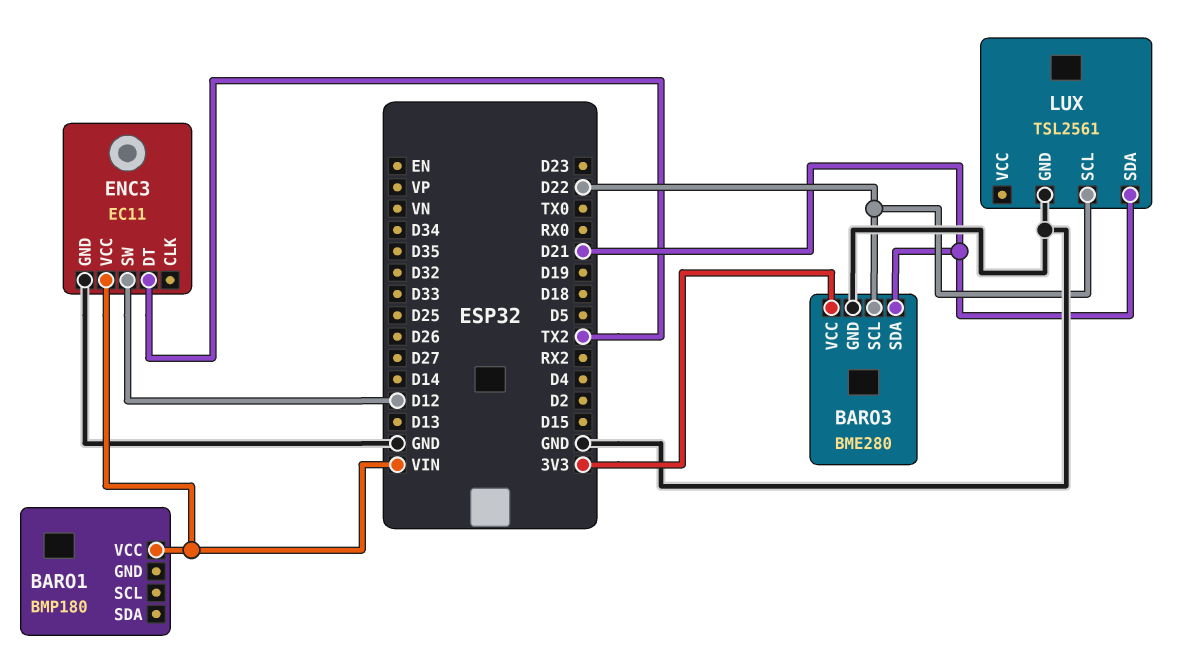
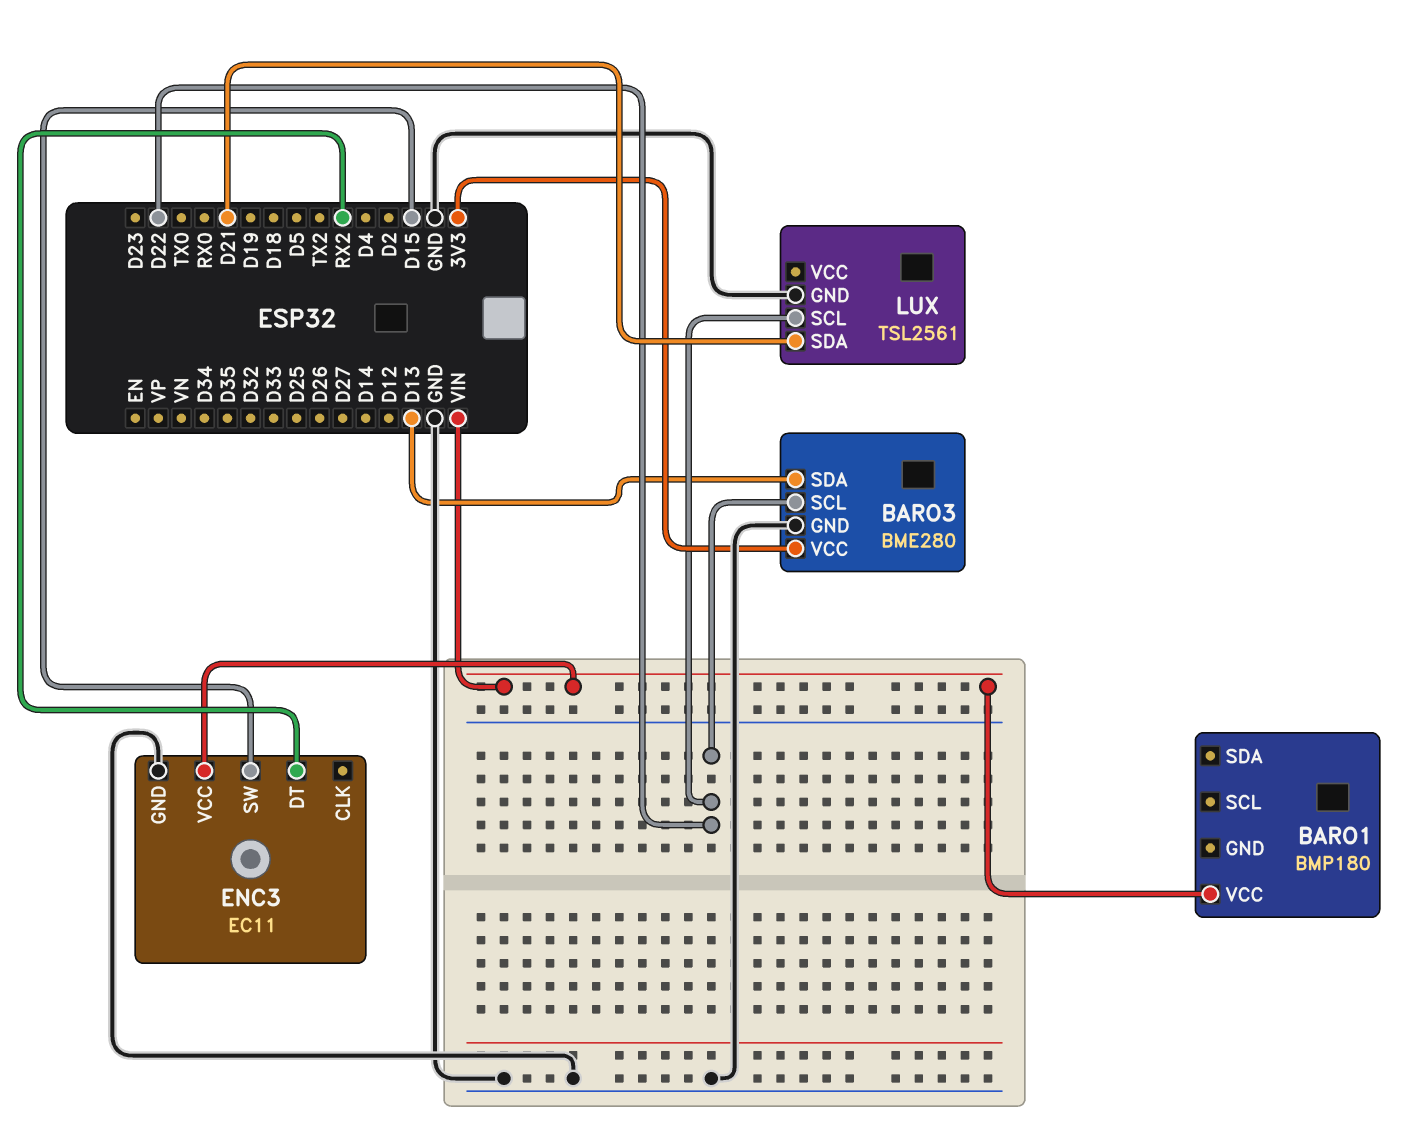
BARO3 pin SDA: D21 -> D13
ENC3 pin DT: TX2 -> RX2
ENC3 pin SW: D12 -> D15

